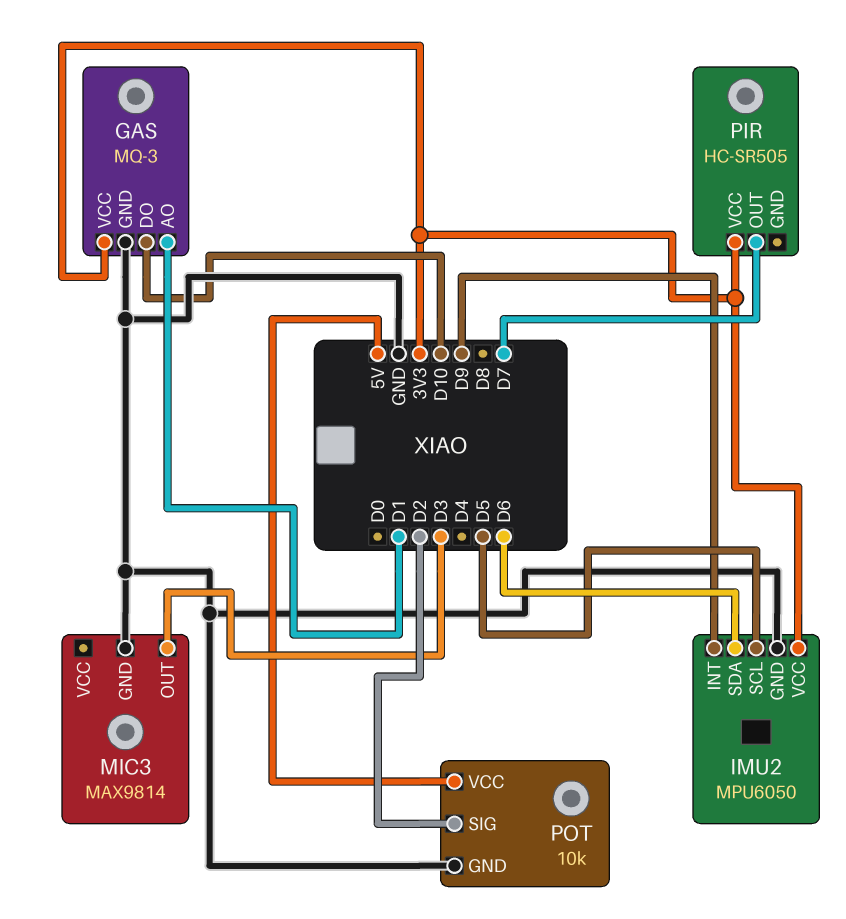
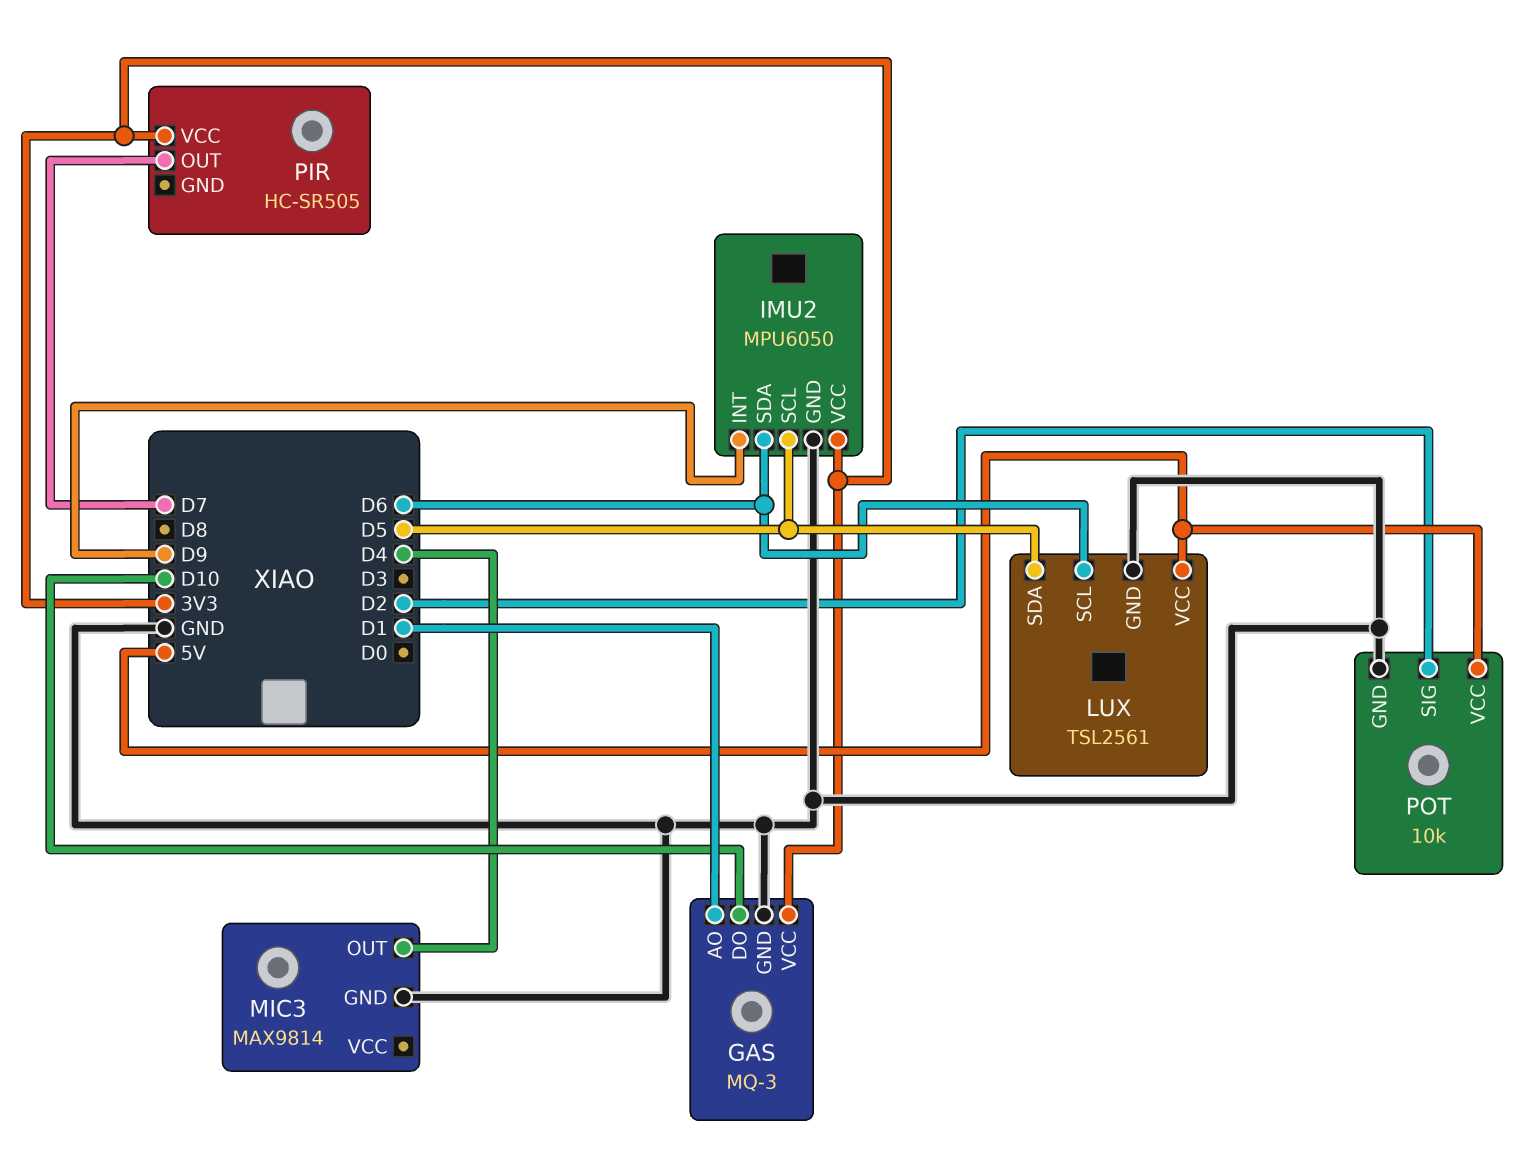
LUX: none -> TSL2561
LUX pin GND: none -> GND
LUX pin SCL: none -> D6
LUX pin SDA: none -> D5
LUX pin VCC: none -> 5V
MIC3 pin OUT: D3 -> D4

